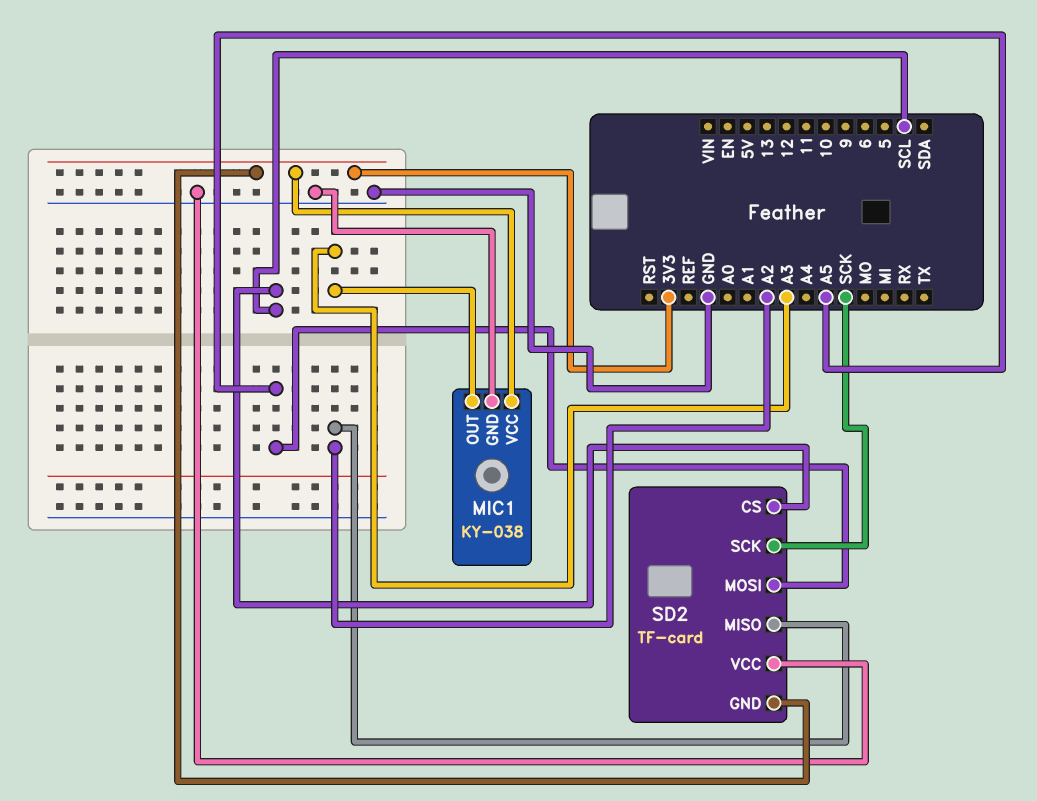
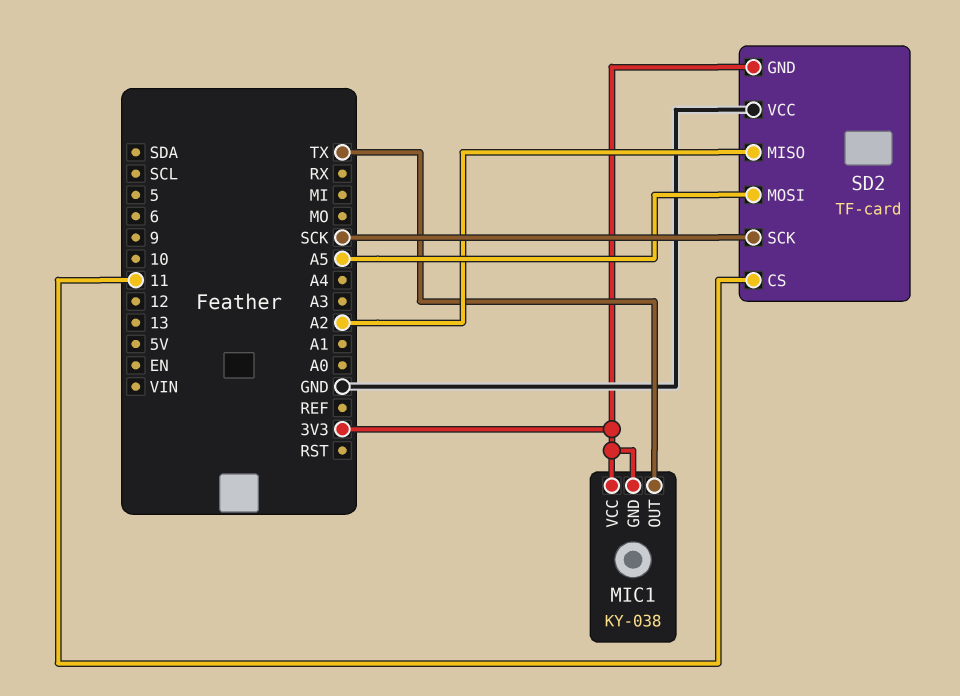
MIC1 pin GND: GND -> 3V3
MIC1 pin OUT: A3 -> TX
SD2 pin CS: SCL -> 11

